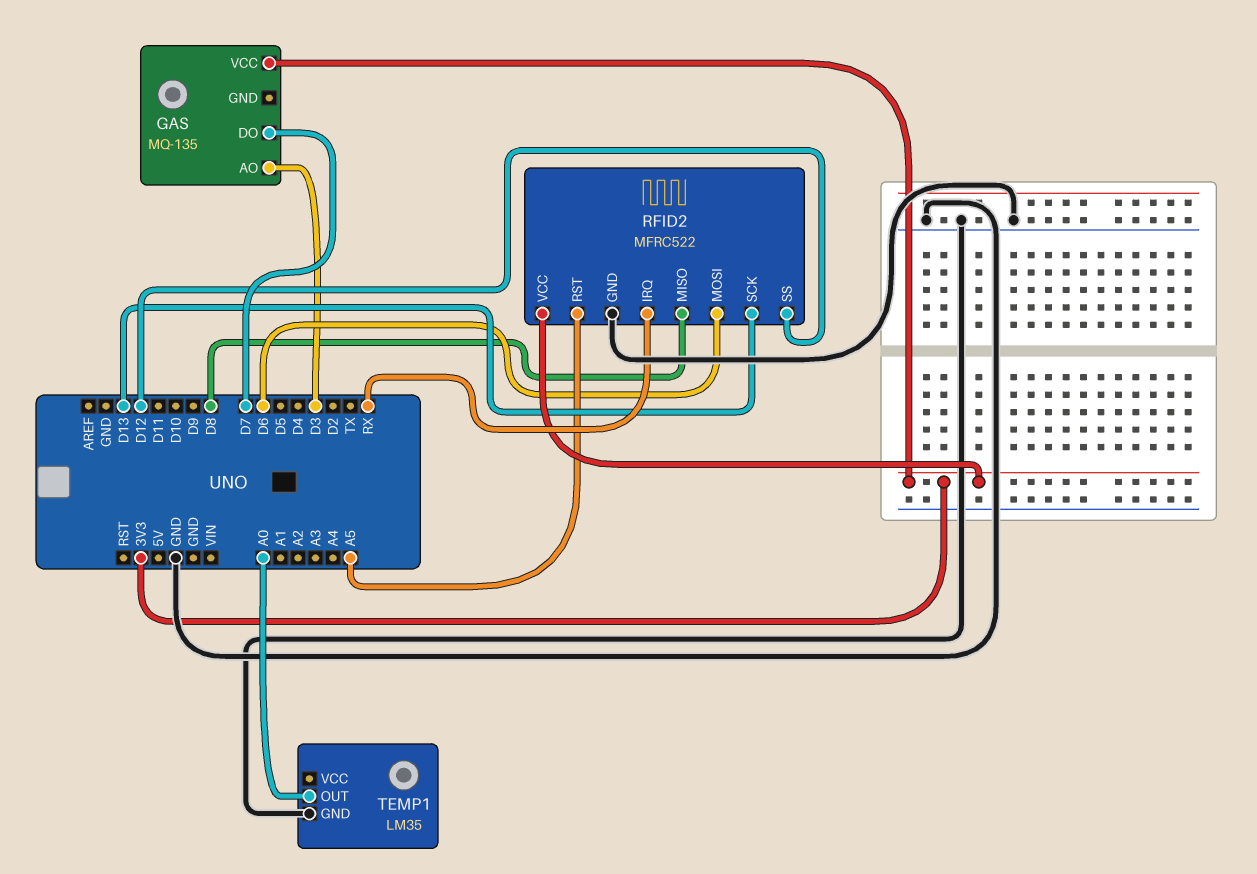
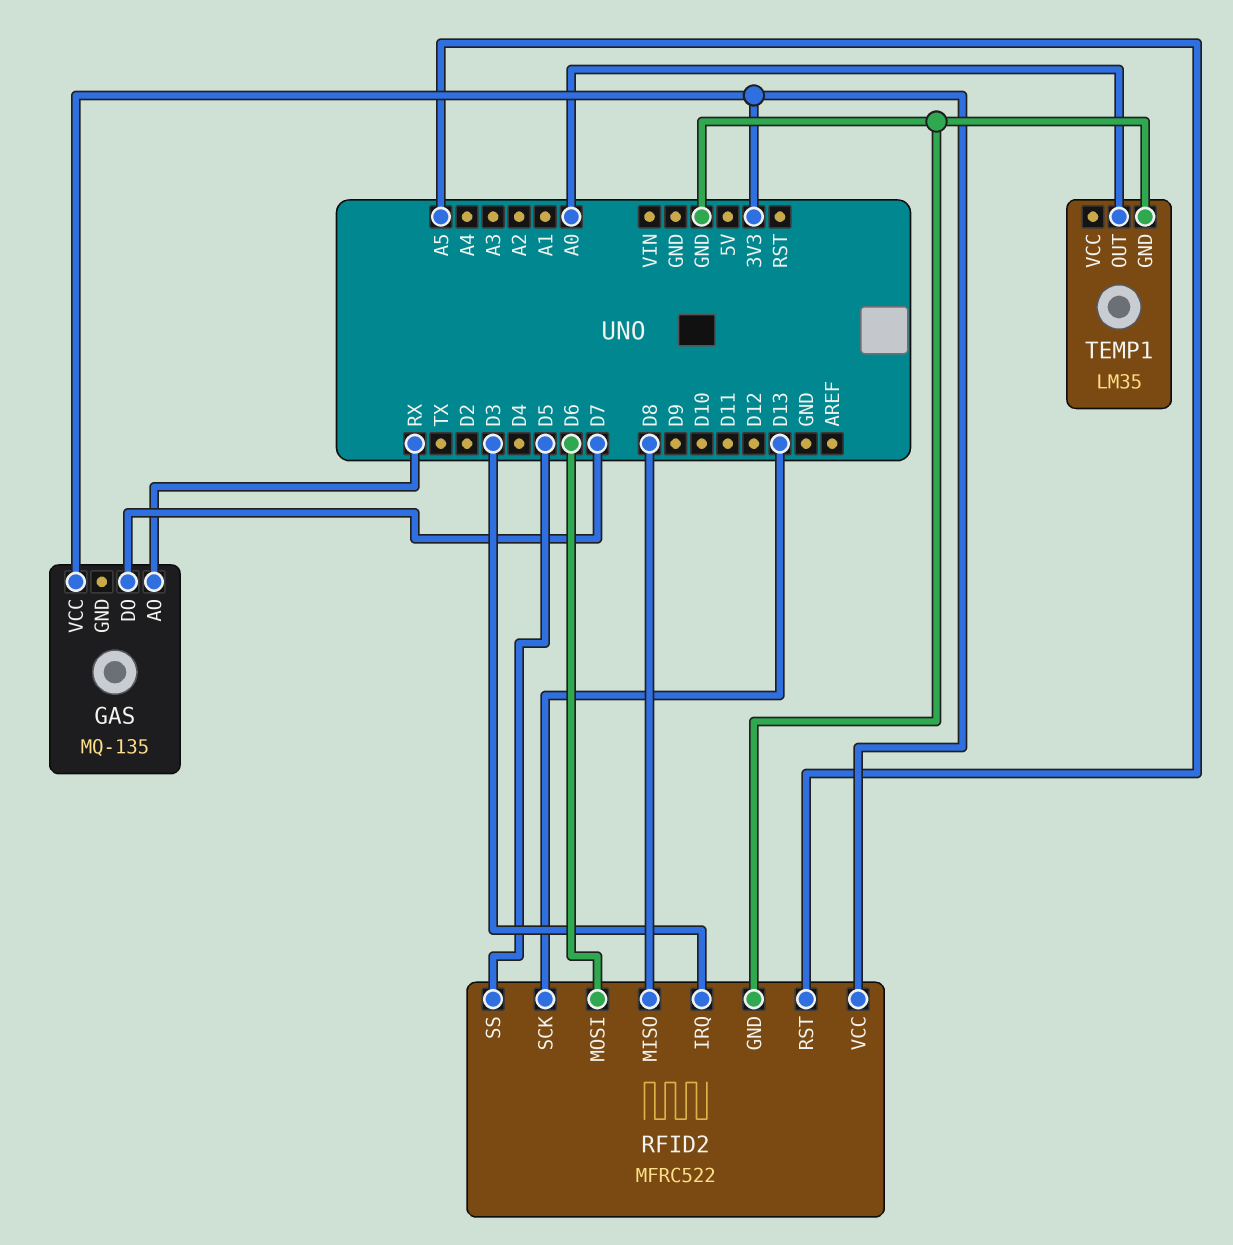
GAS pin AO: D3 -> RX
RFID2 pin IRQ: RX -> D3
RFID2 pin SS: D12 -> D5

